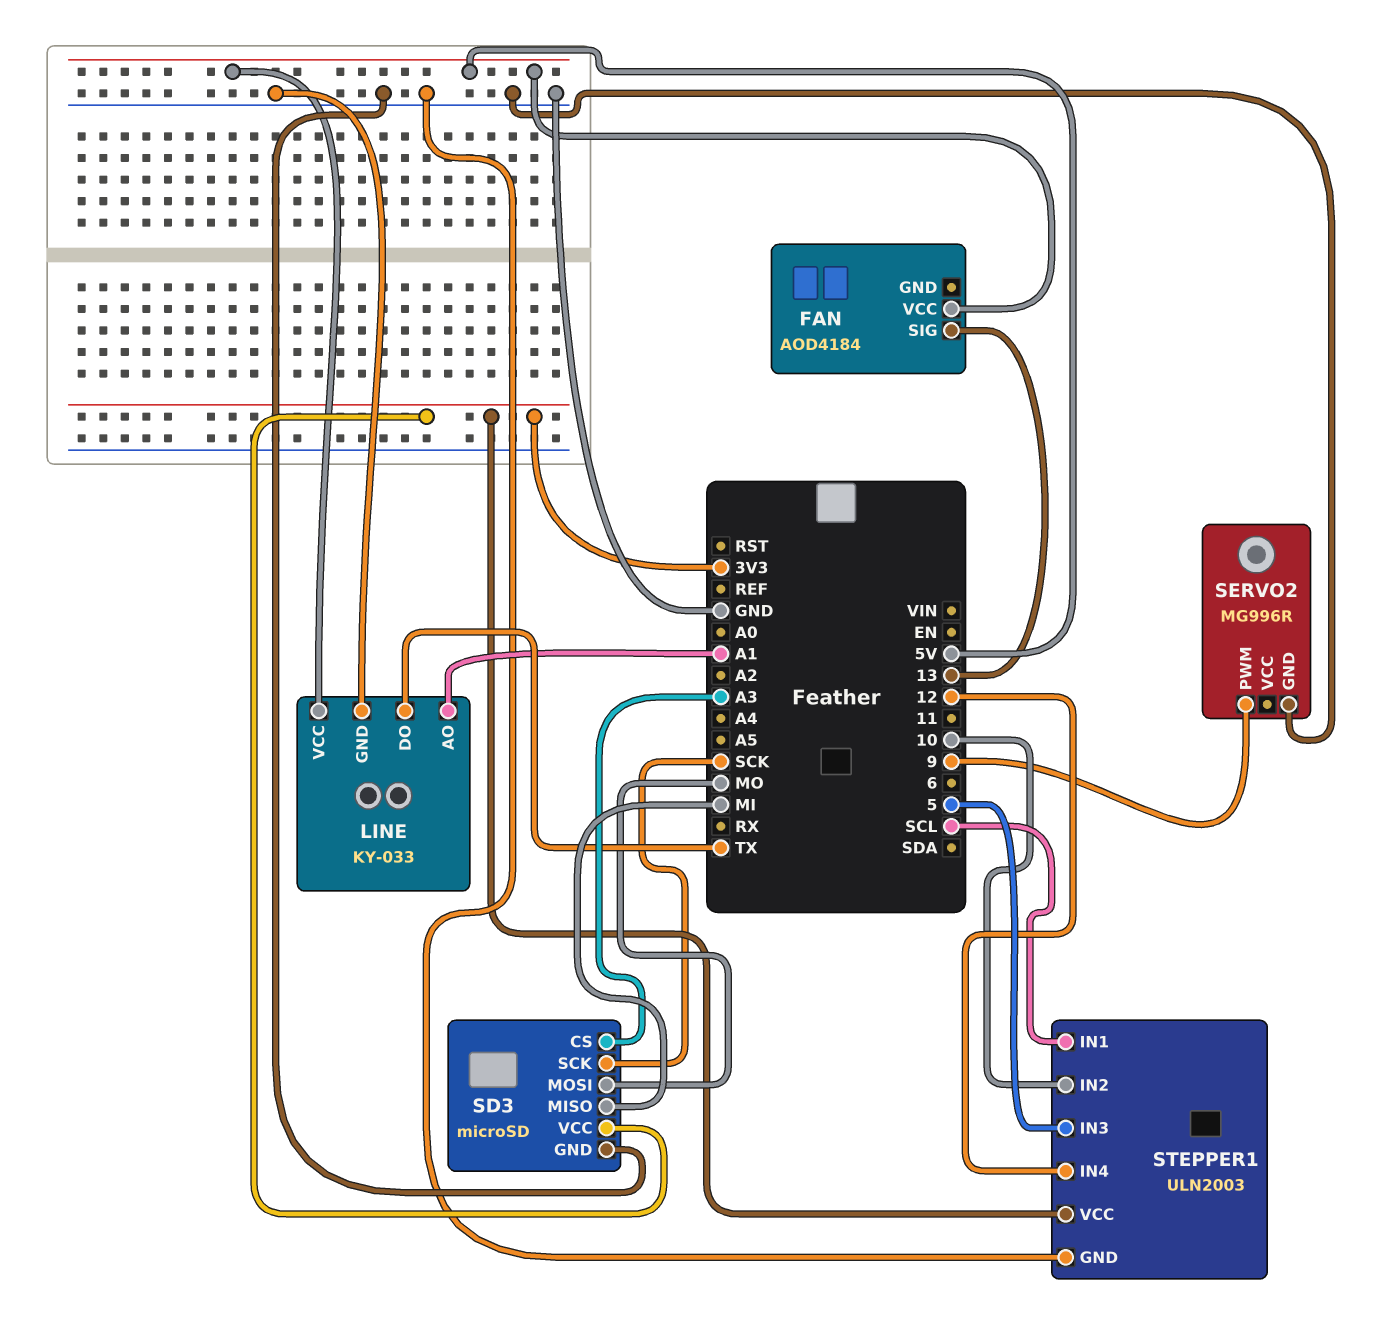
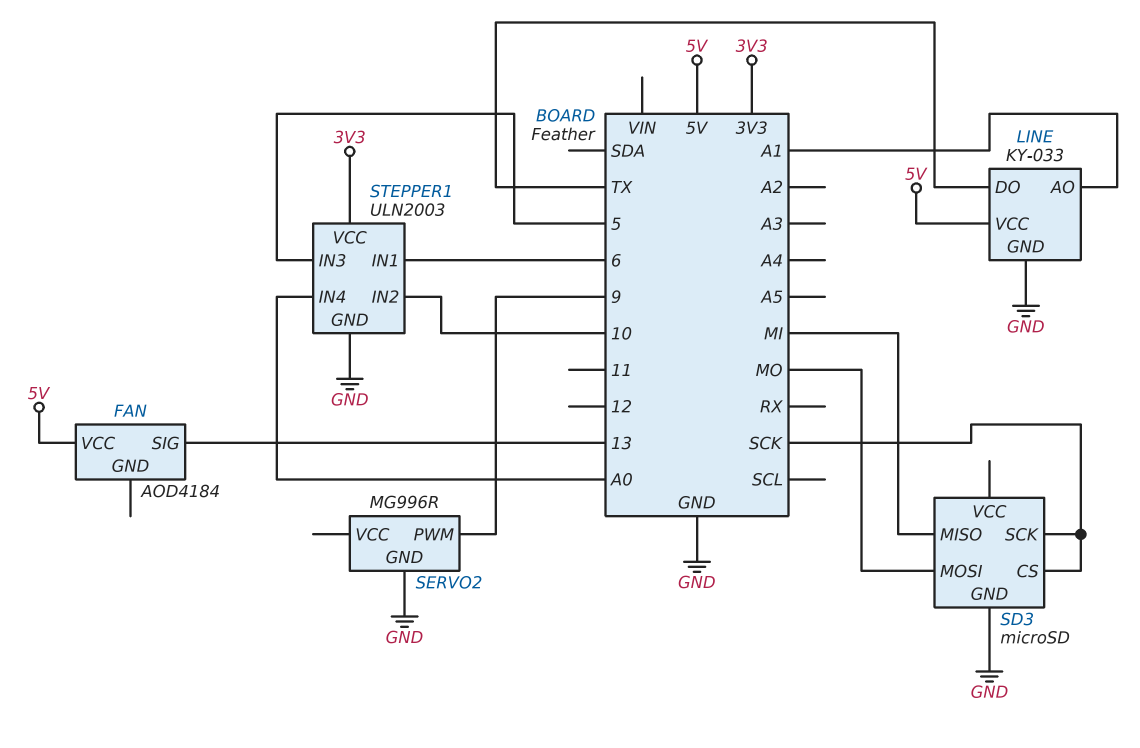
SD3 pin CS: A3 -> SCK
SD3 pin VCC: 3V3 -> none
STEPPER1 pin IN1: SCL -> 6
STEPPER1 pin IN4: 12 -> A0

